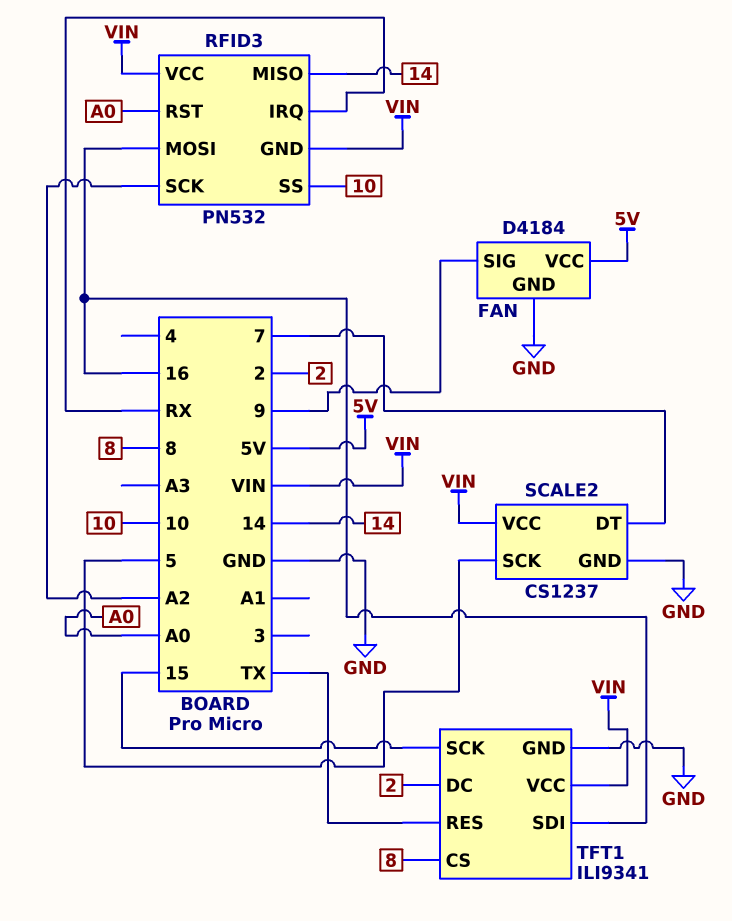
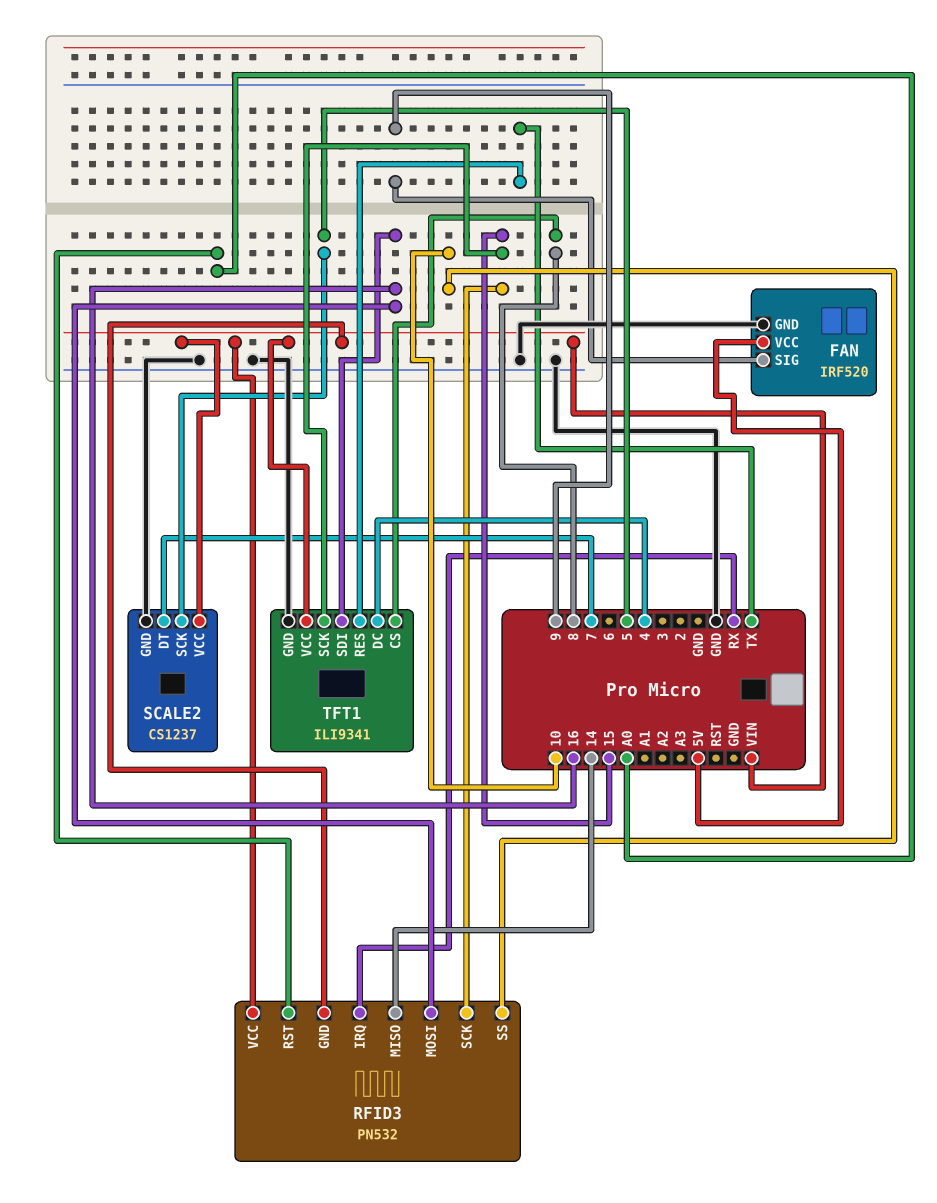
FAN: D4184 -> IRF520
RFID3 pin SCK: A2 -> 15
TFT1 pin DC: 2 -> 4

